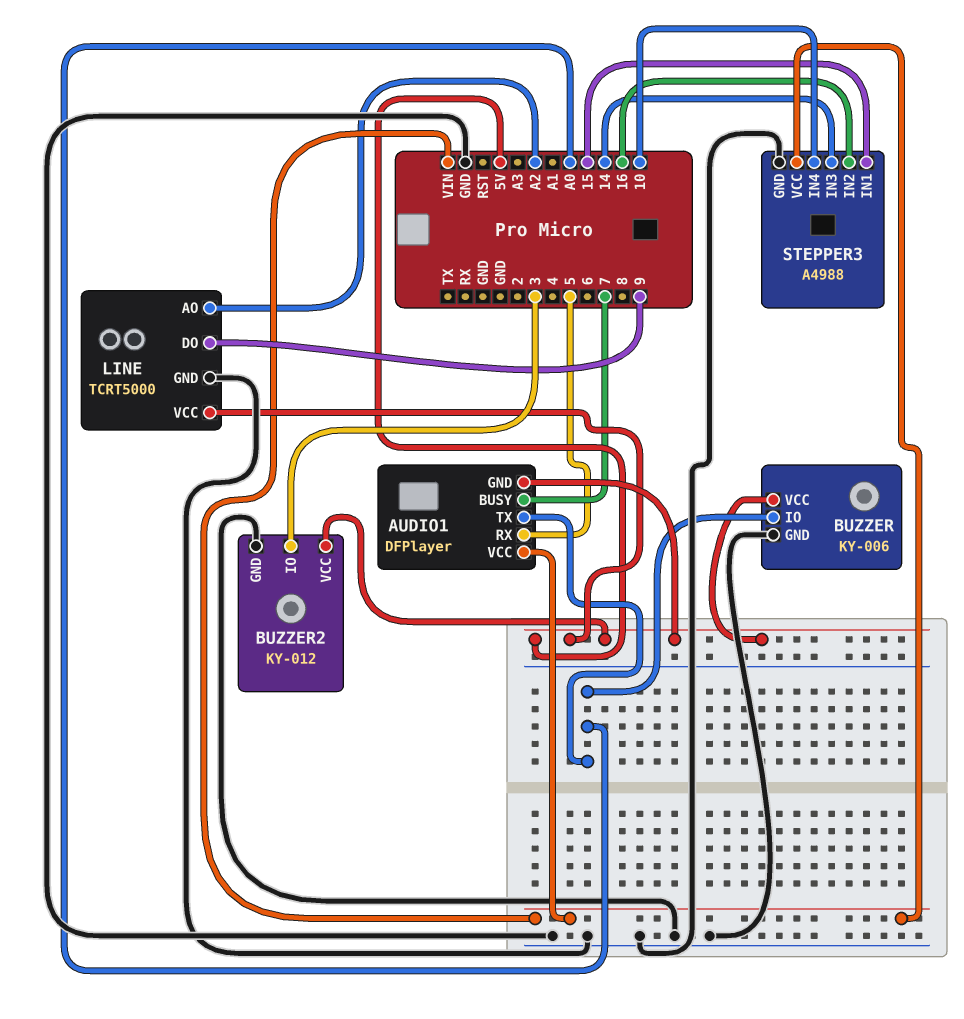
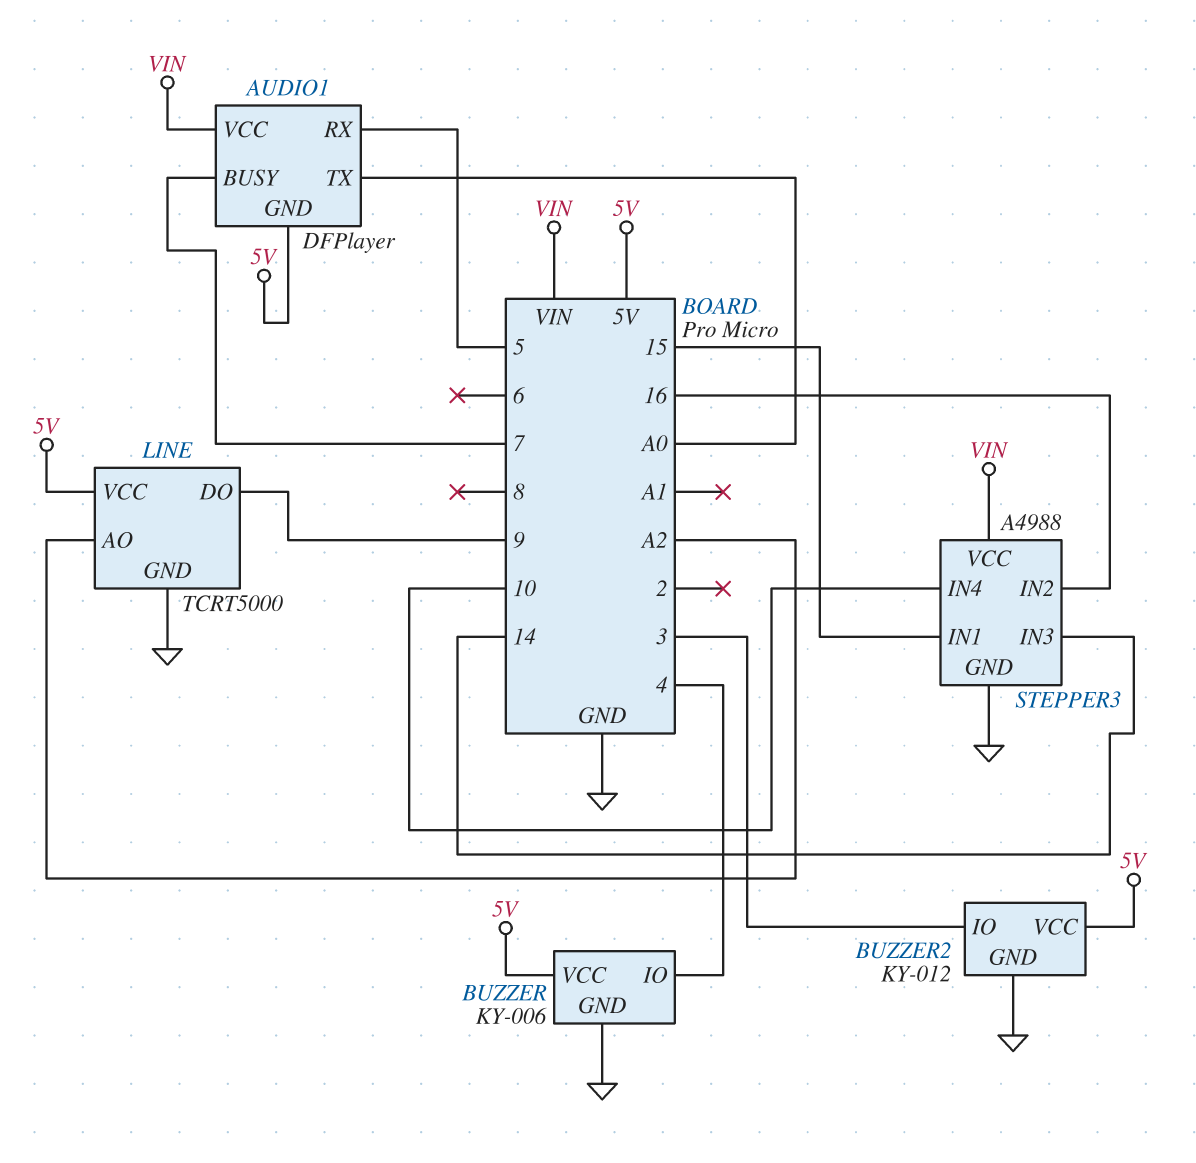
BUZZER pin IO: A0 -> 4

